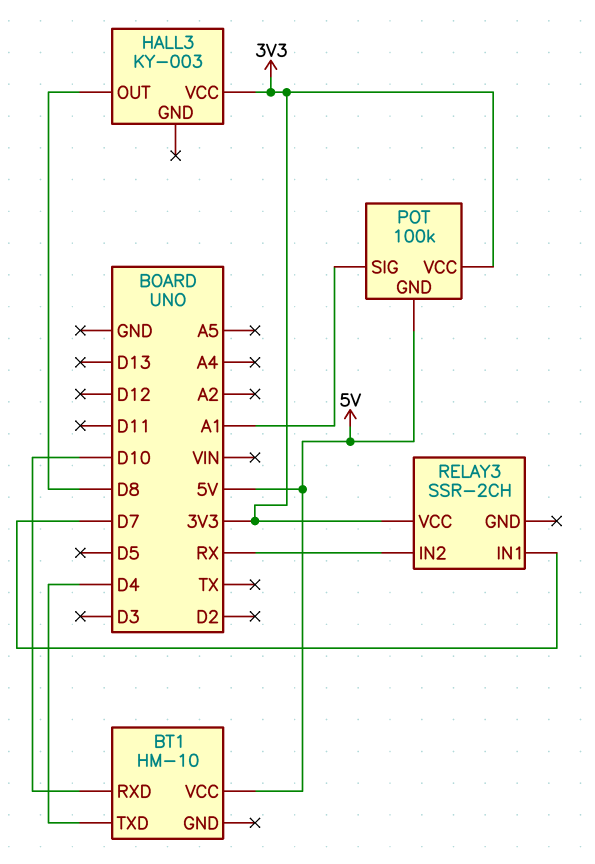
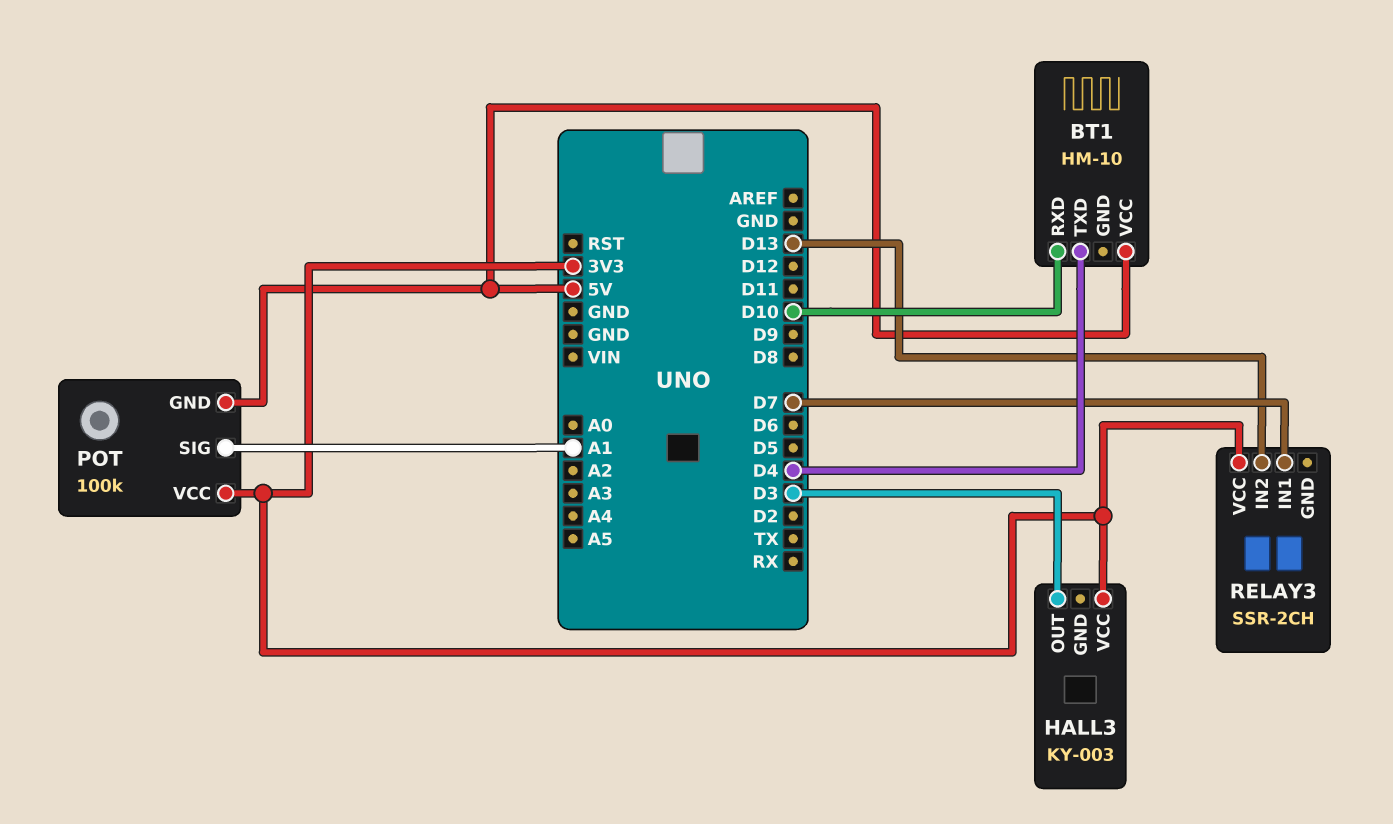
HALL3 pin OUT: D8 -> D3
RELAY3 pin IN2: RX -> D13

